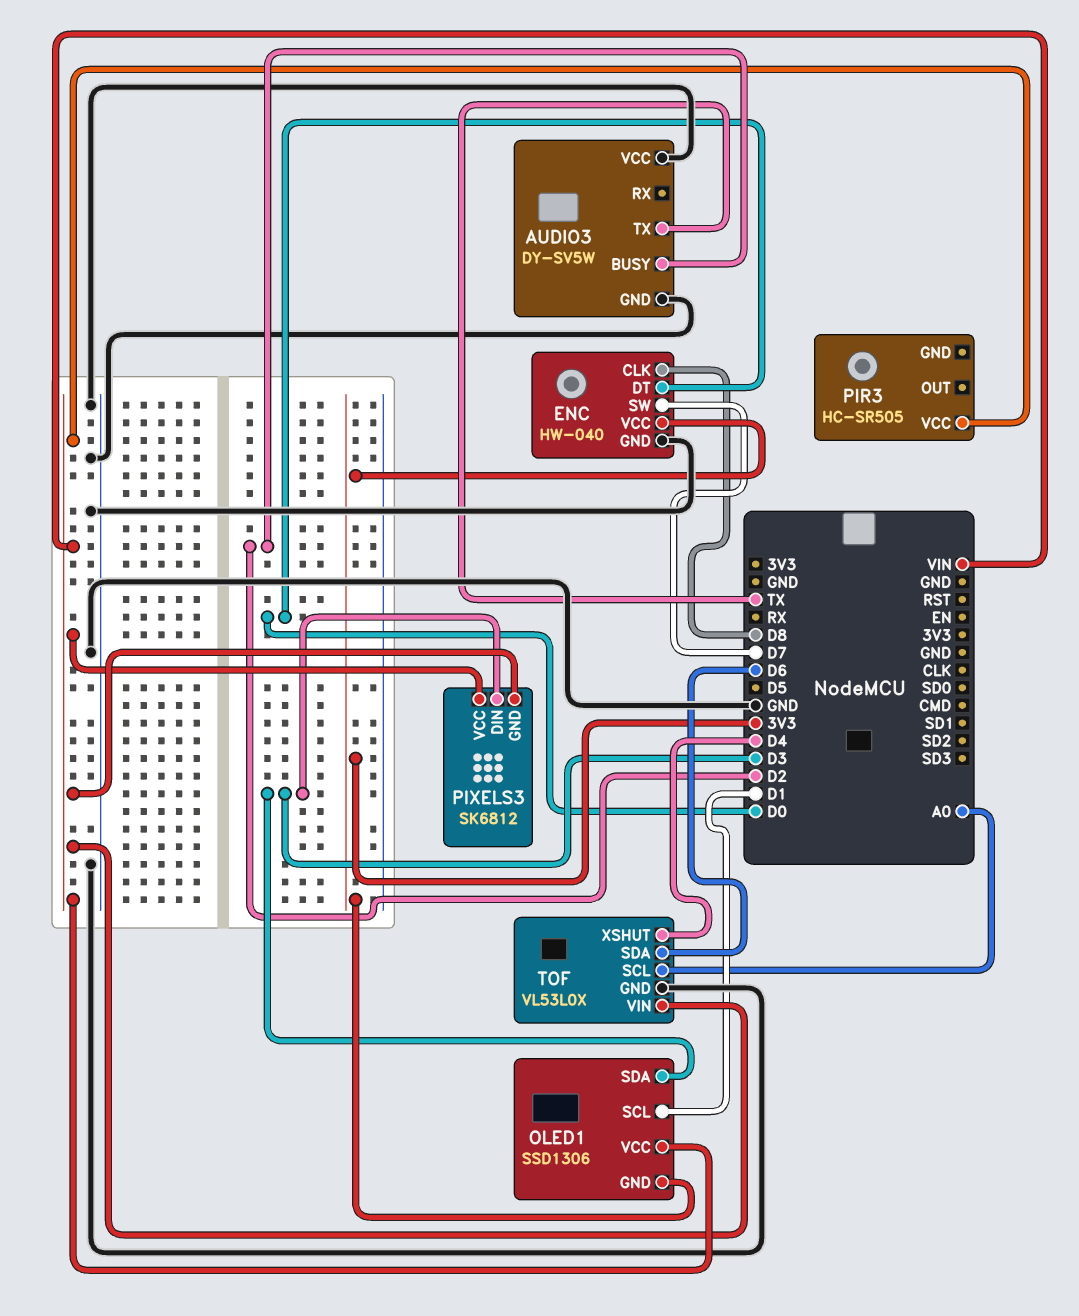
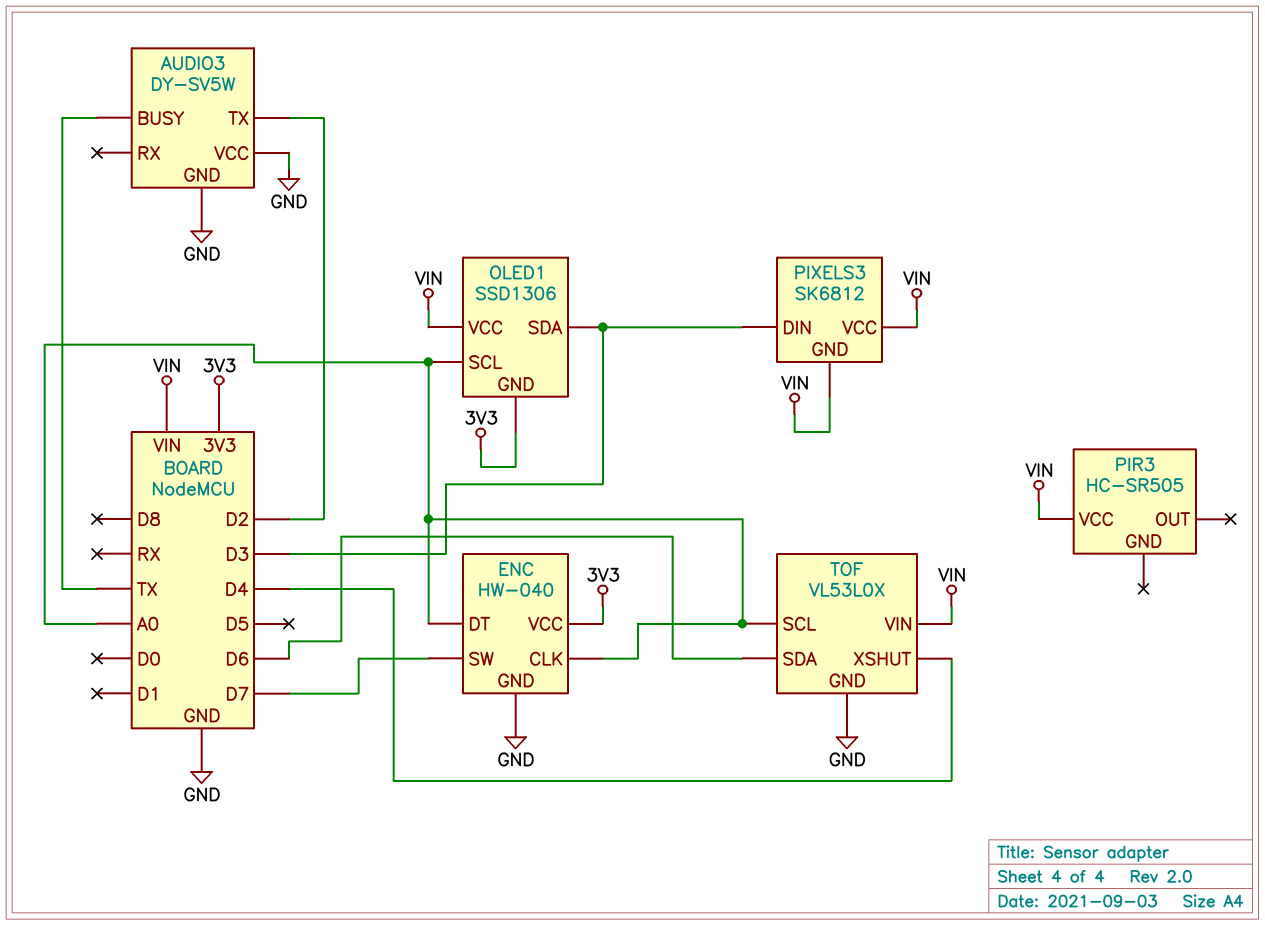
AUDIO3 pin BUSY: D2 -> TX
AUDIO3 pin TX: TX -> D2
ENC pin CLK: D8 -> A0
ENC pin DT: D0 -> A0
OLED1 pin SCL: D1 -> A0

